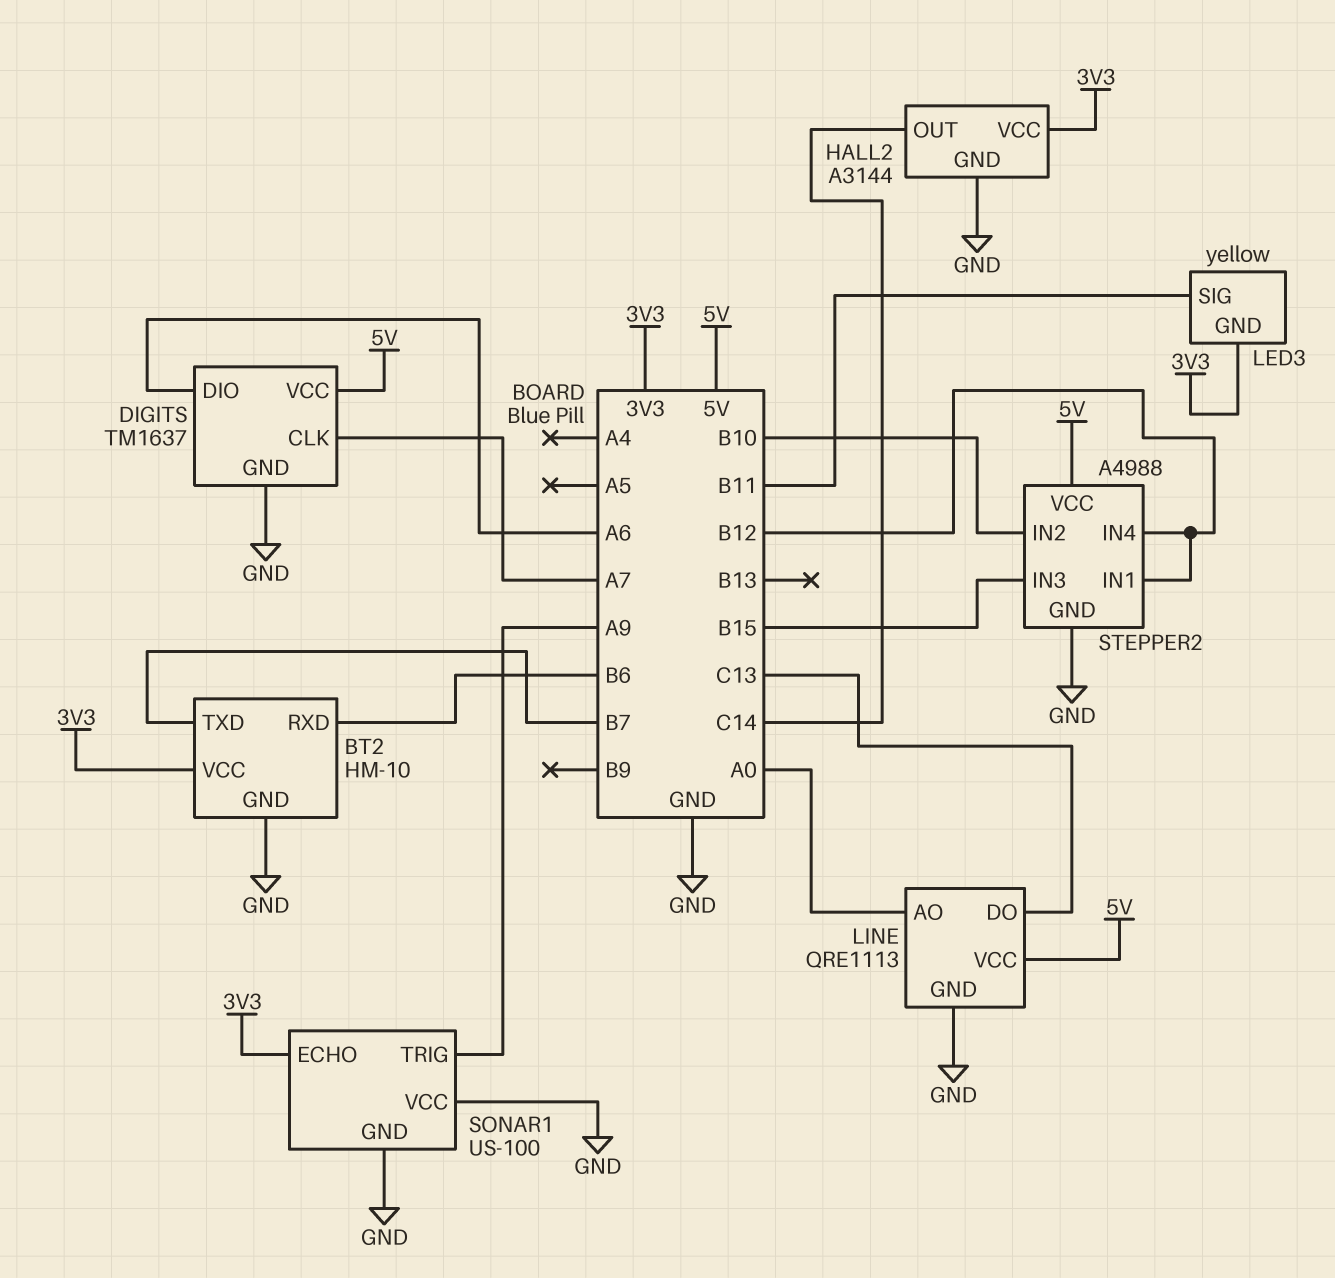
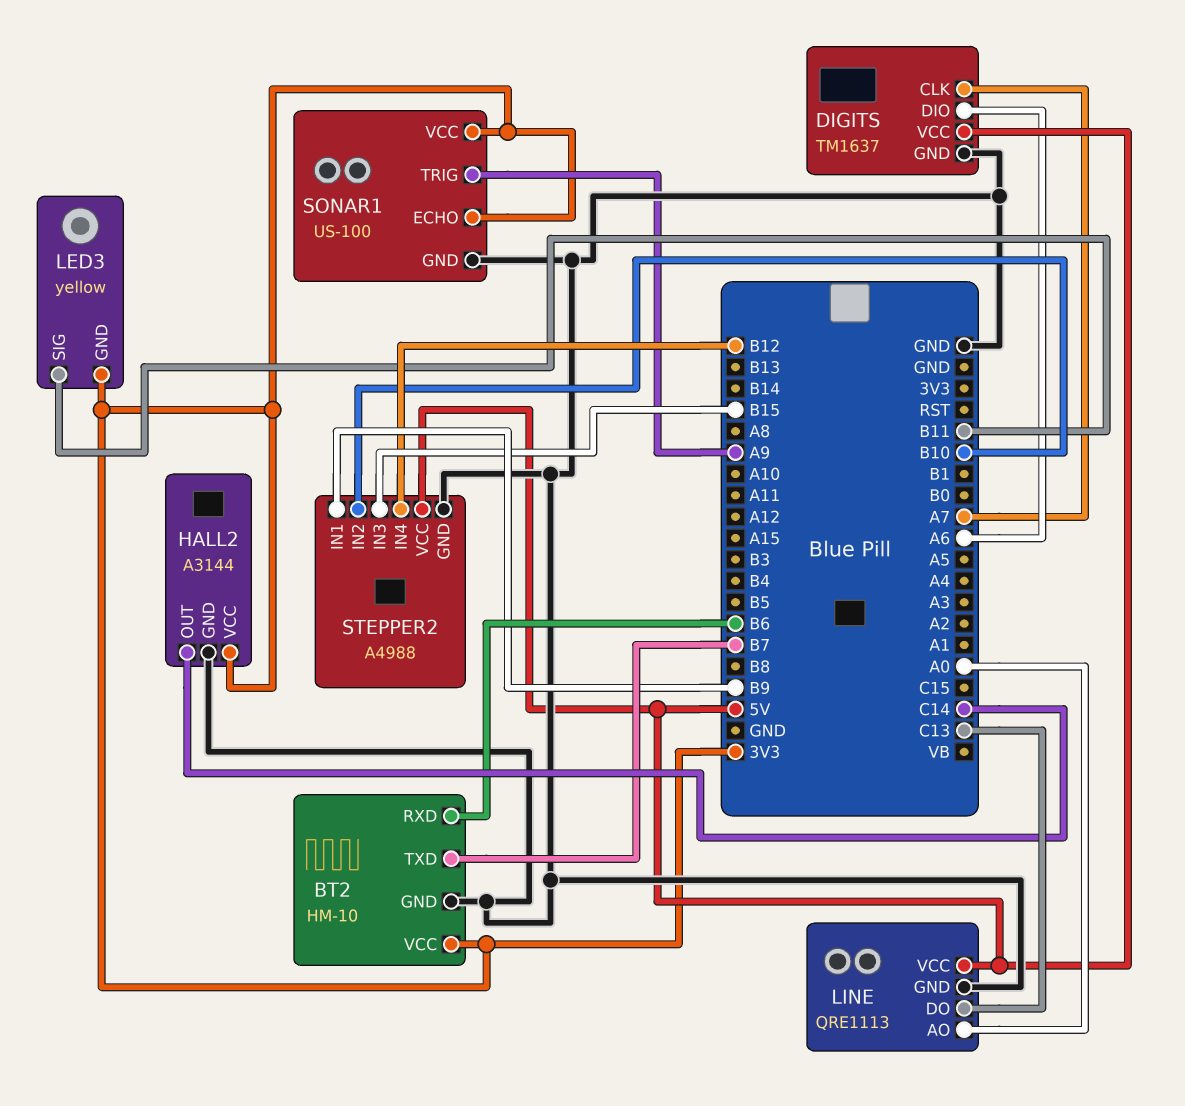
SONAR1 pin VCC: GND -> 3V3
STEPPER2 pin IN1: B12 -> B9

